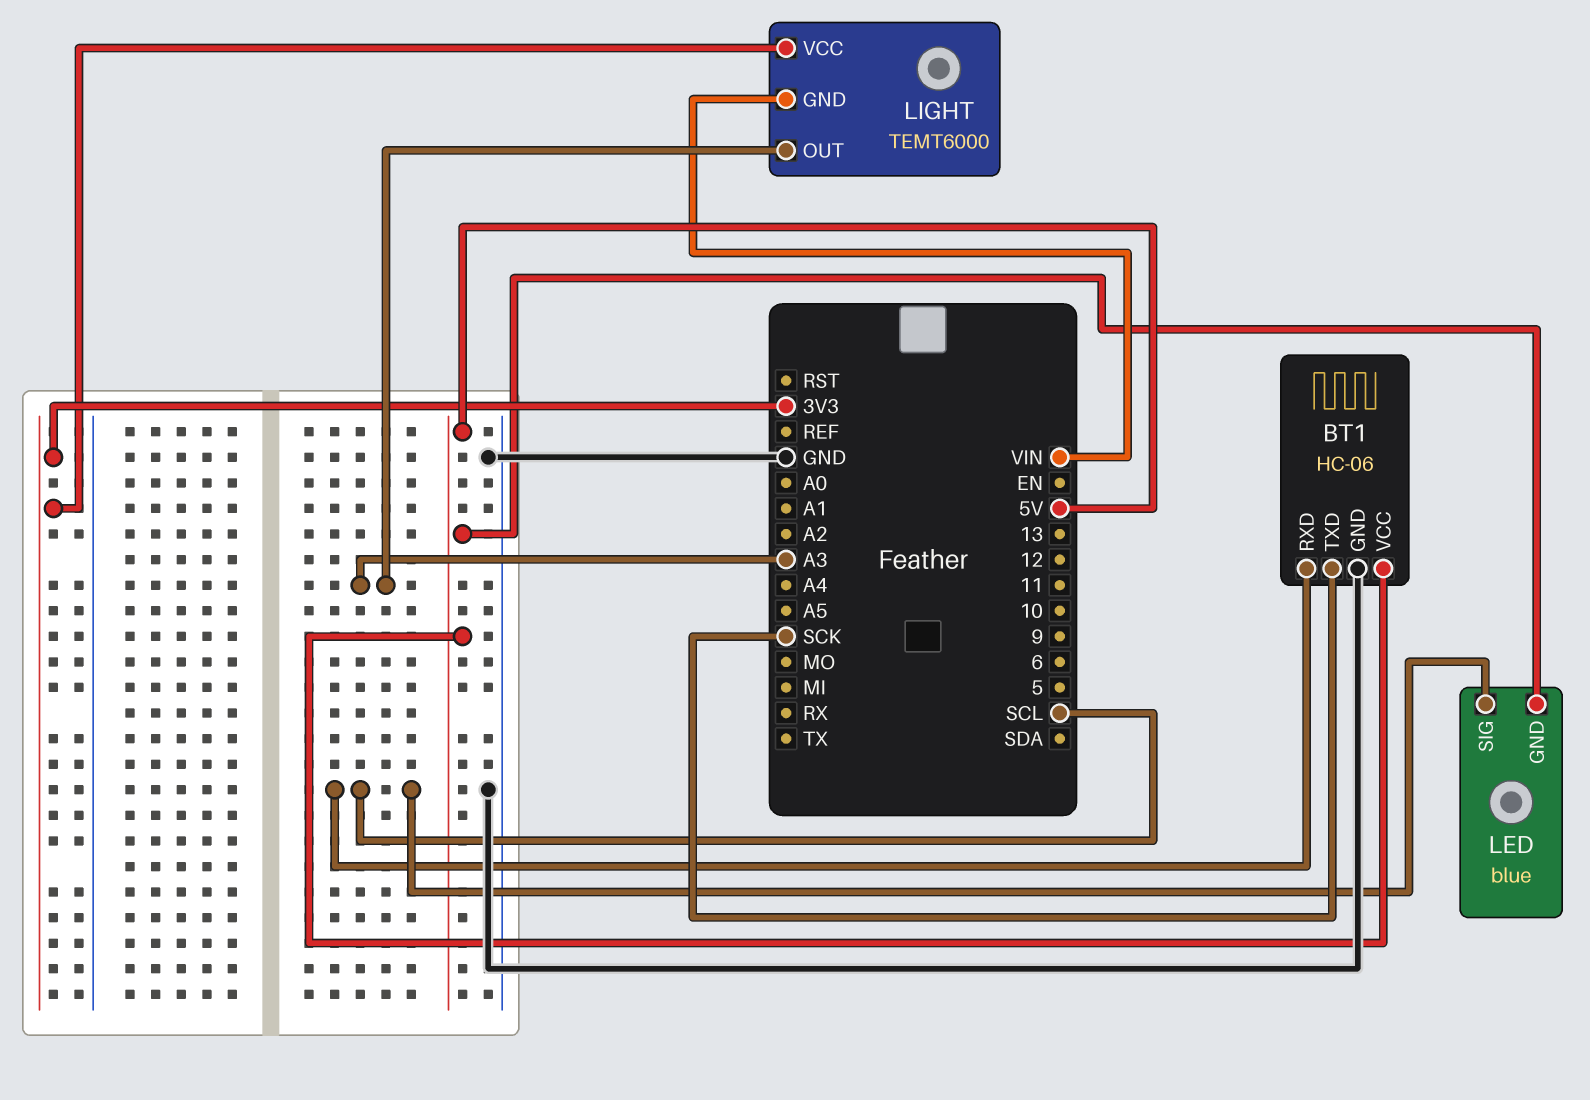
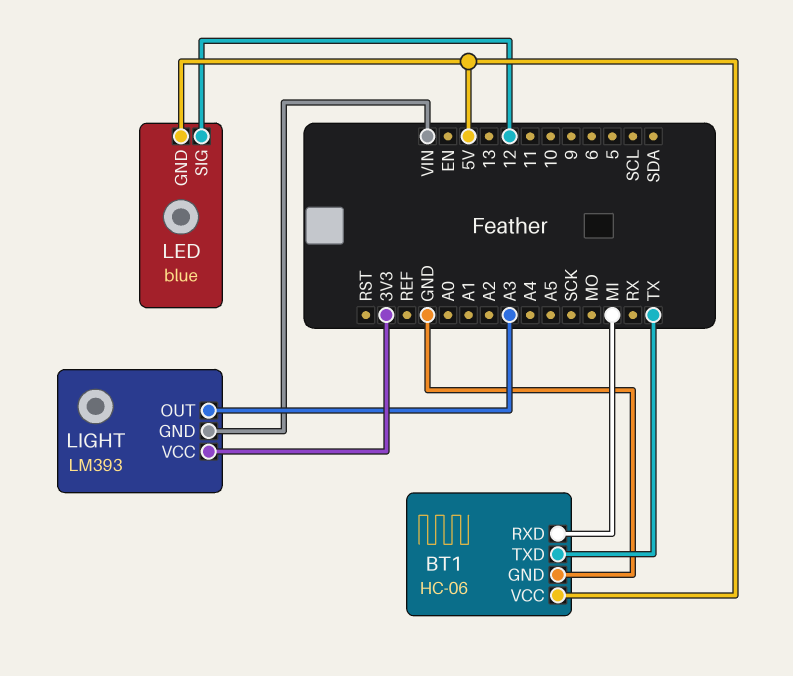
BT1 pin RXD: SCL -> MI
BT1 pin TXD: SCK -> TX
LED pin SIG: SCL -> 12
LIGHT: TEMT6000 -> LM393

